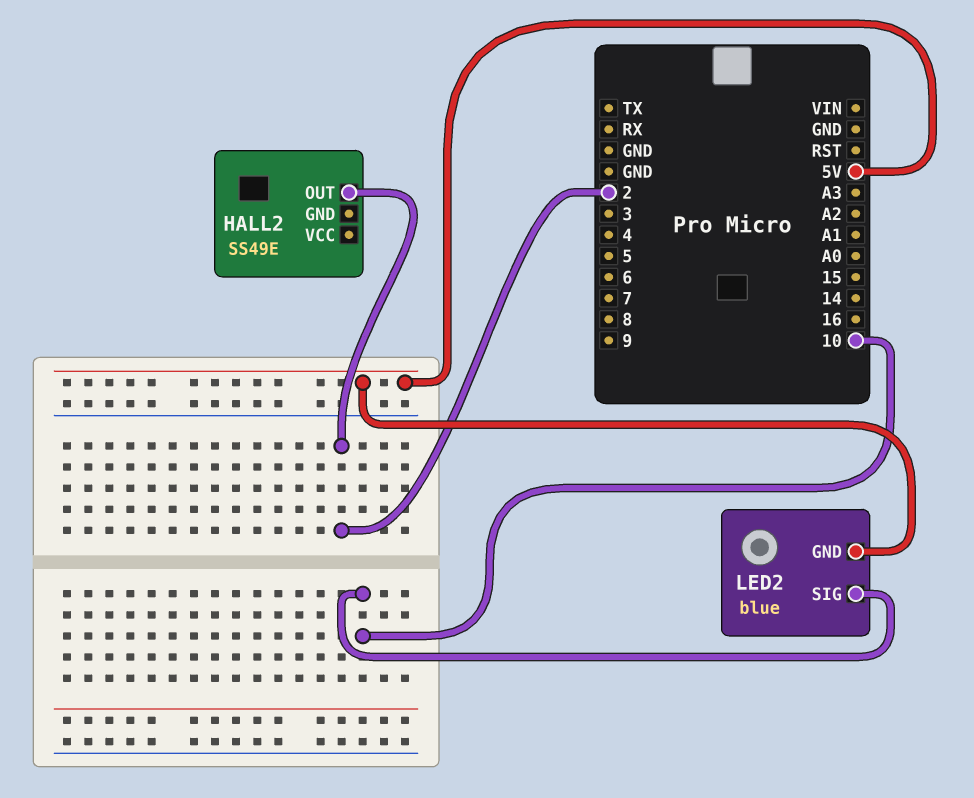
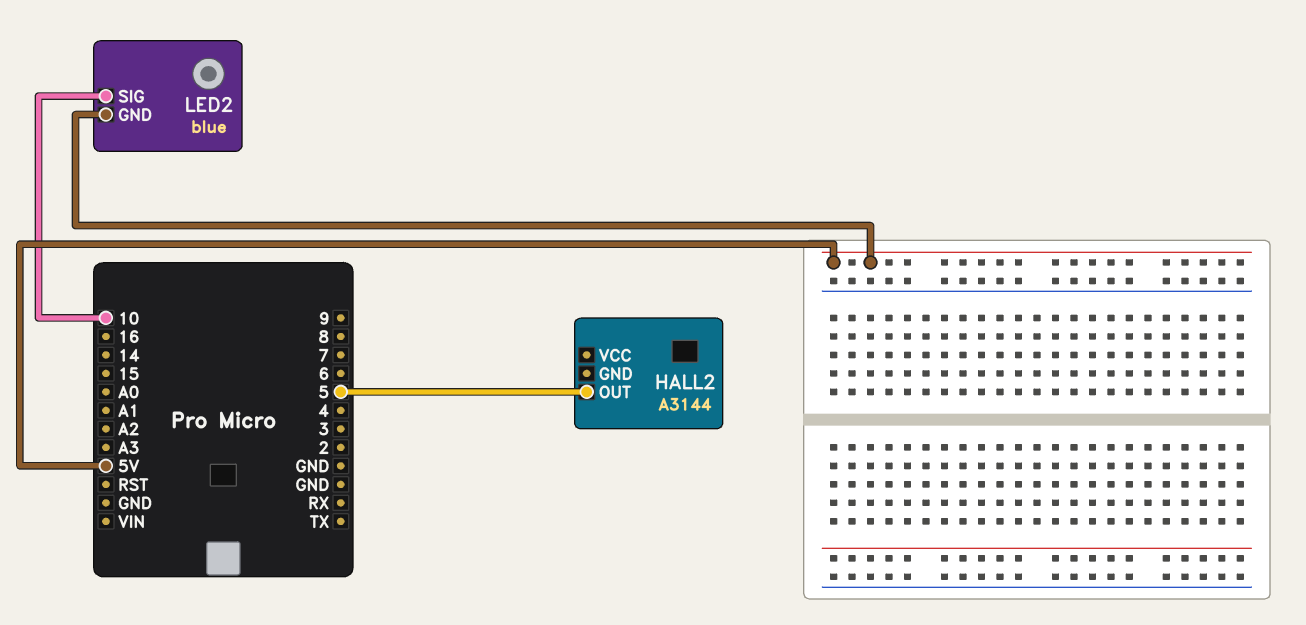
HALL2: SS49E -> A3144
HALL2 pin OUT: 2 -> 5

